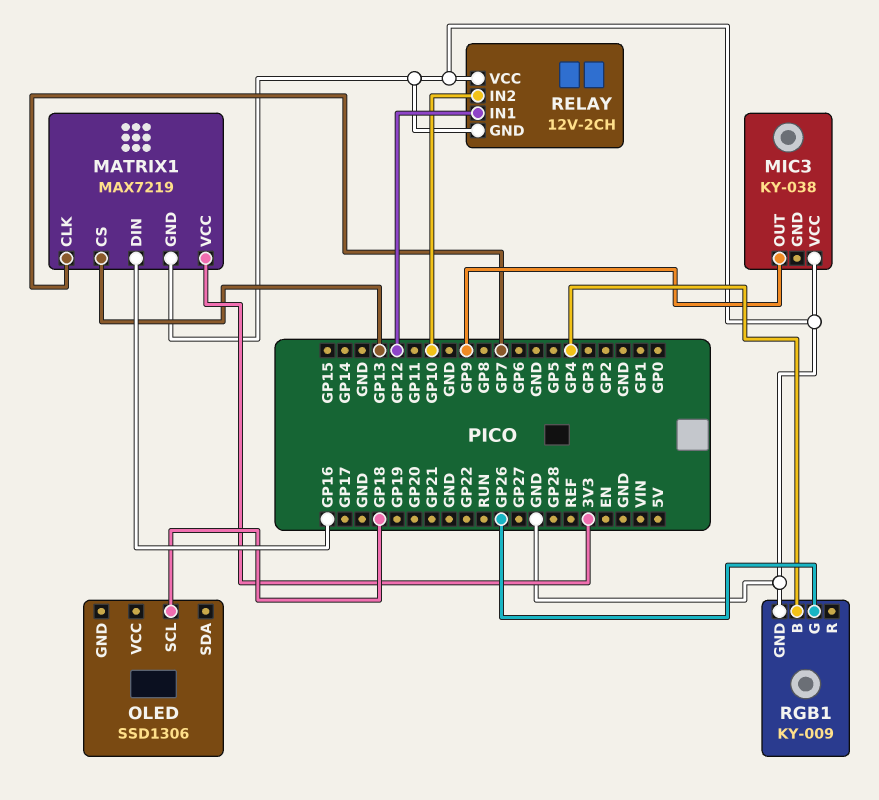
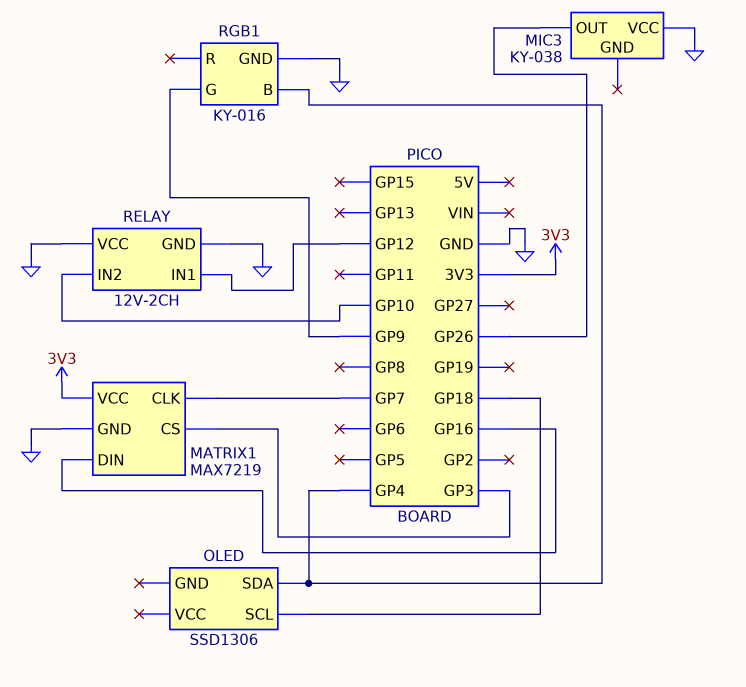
MATRIX1 pin CS: GP13 -> GP3
MIC3 pin OUT: GP9 -> GP26
OLED pin SDA: none -> GP4
RGB1: KY-009 -> KY-016
RGB1 pin G: GP26 -> GP9

